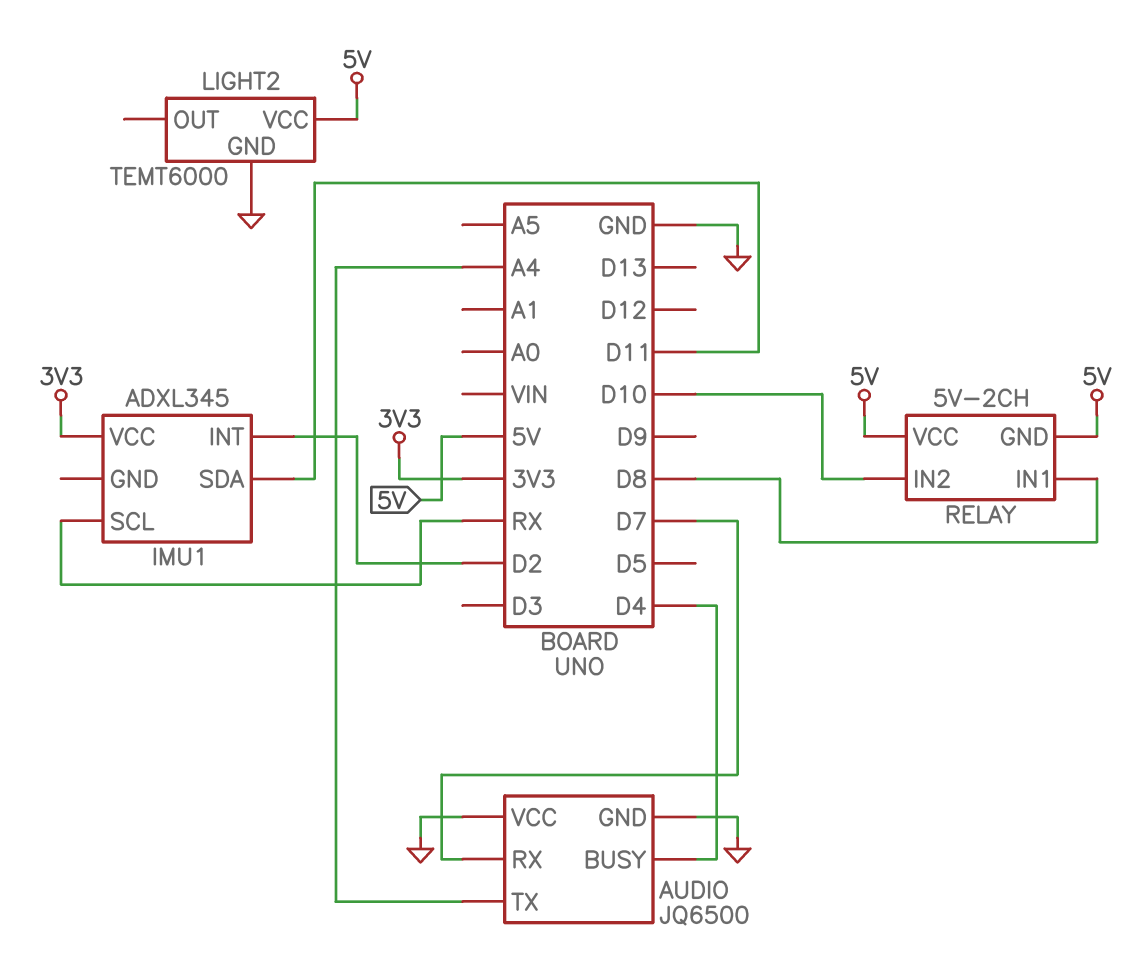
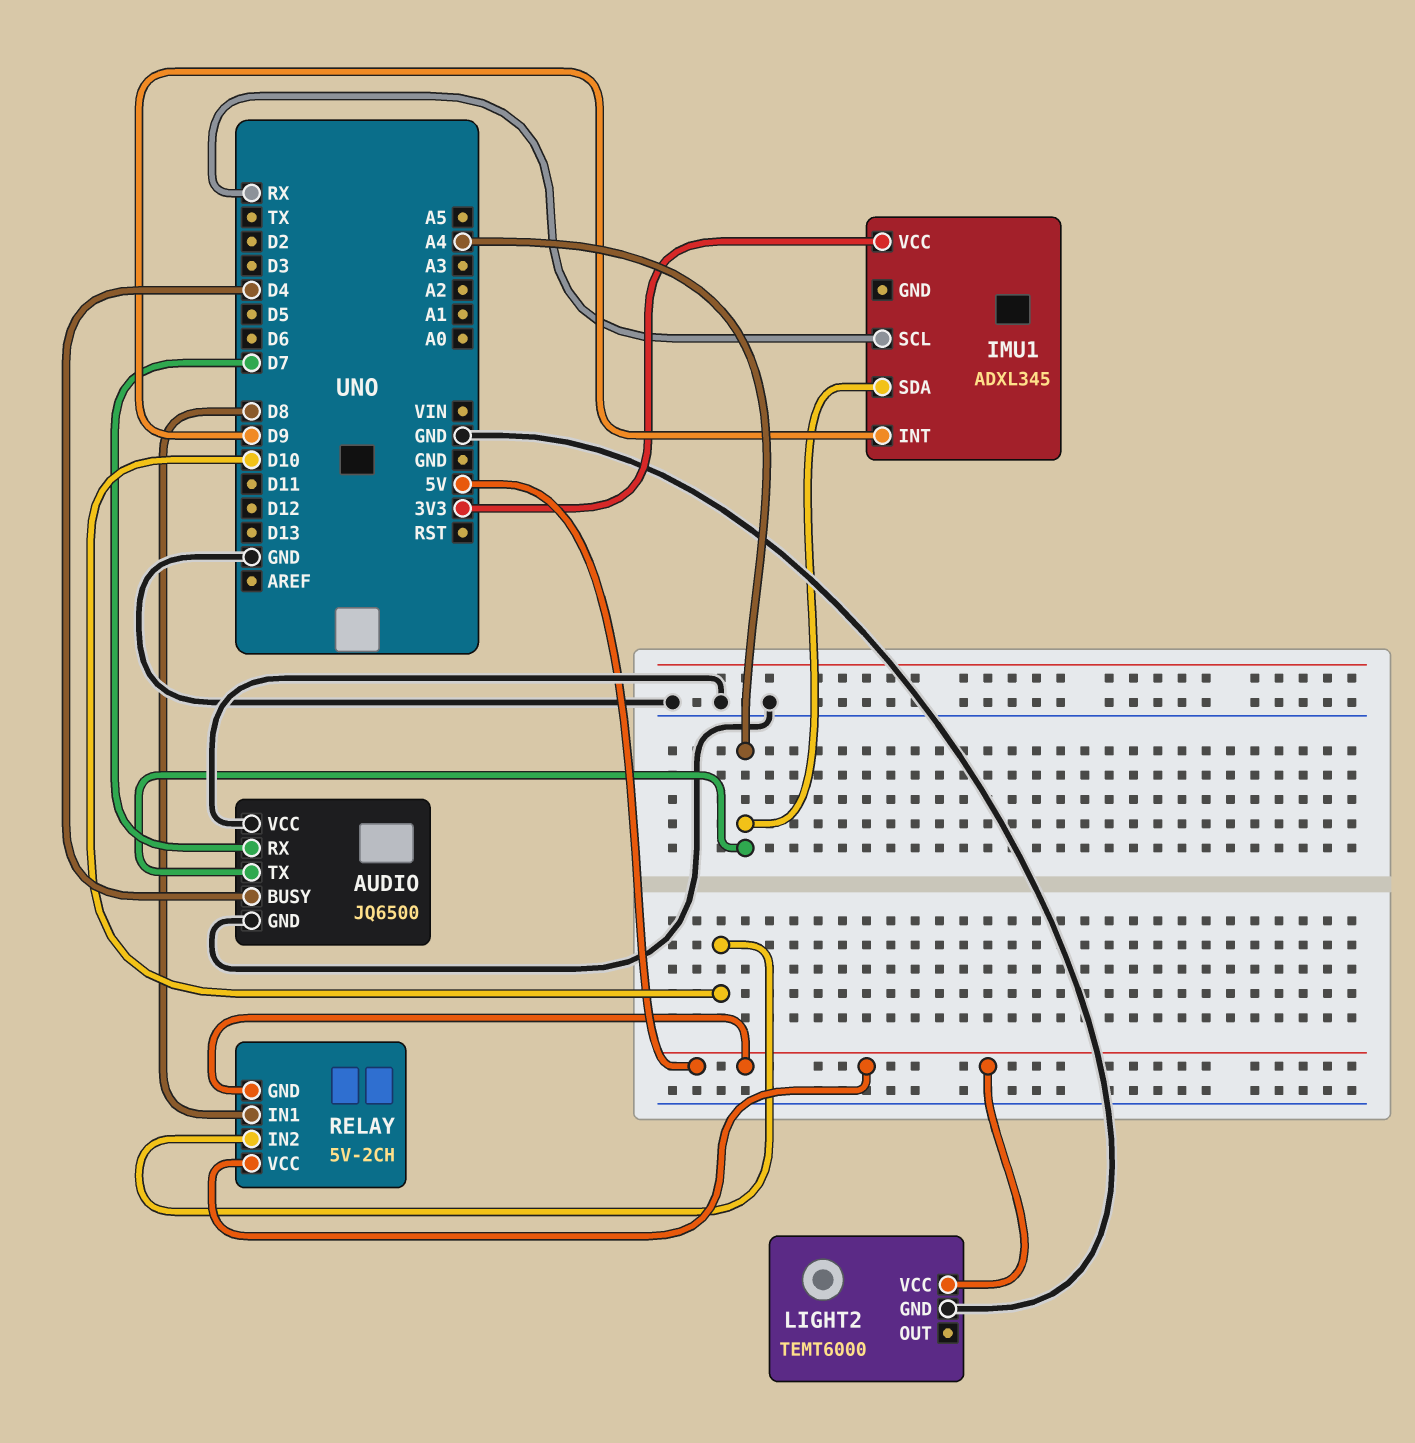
IMU1 pin INT: D2 -> D9
IMU1 pin SDA: D11 -> A4

